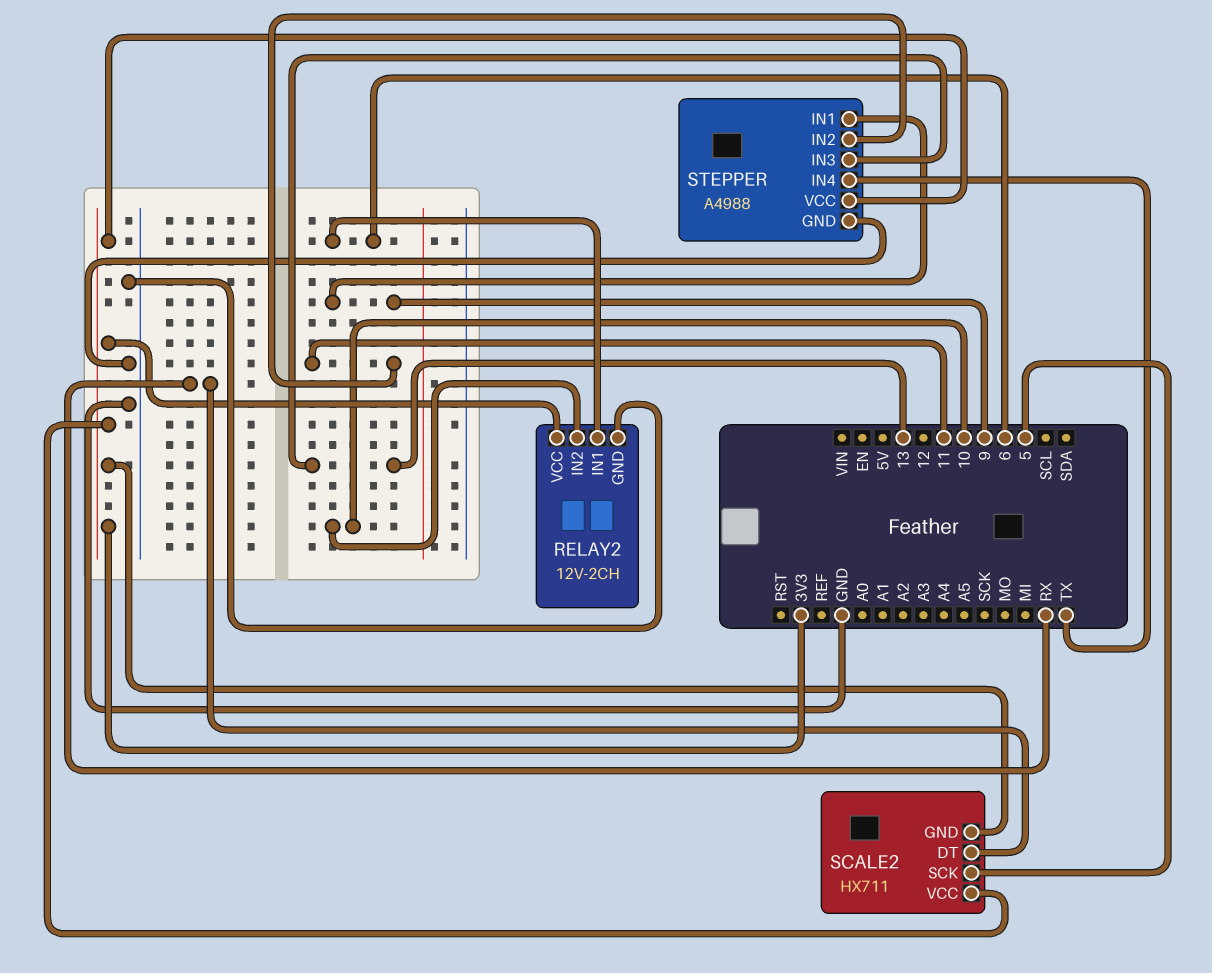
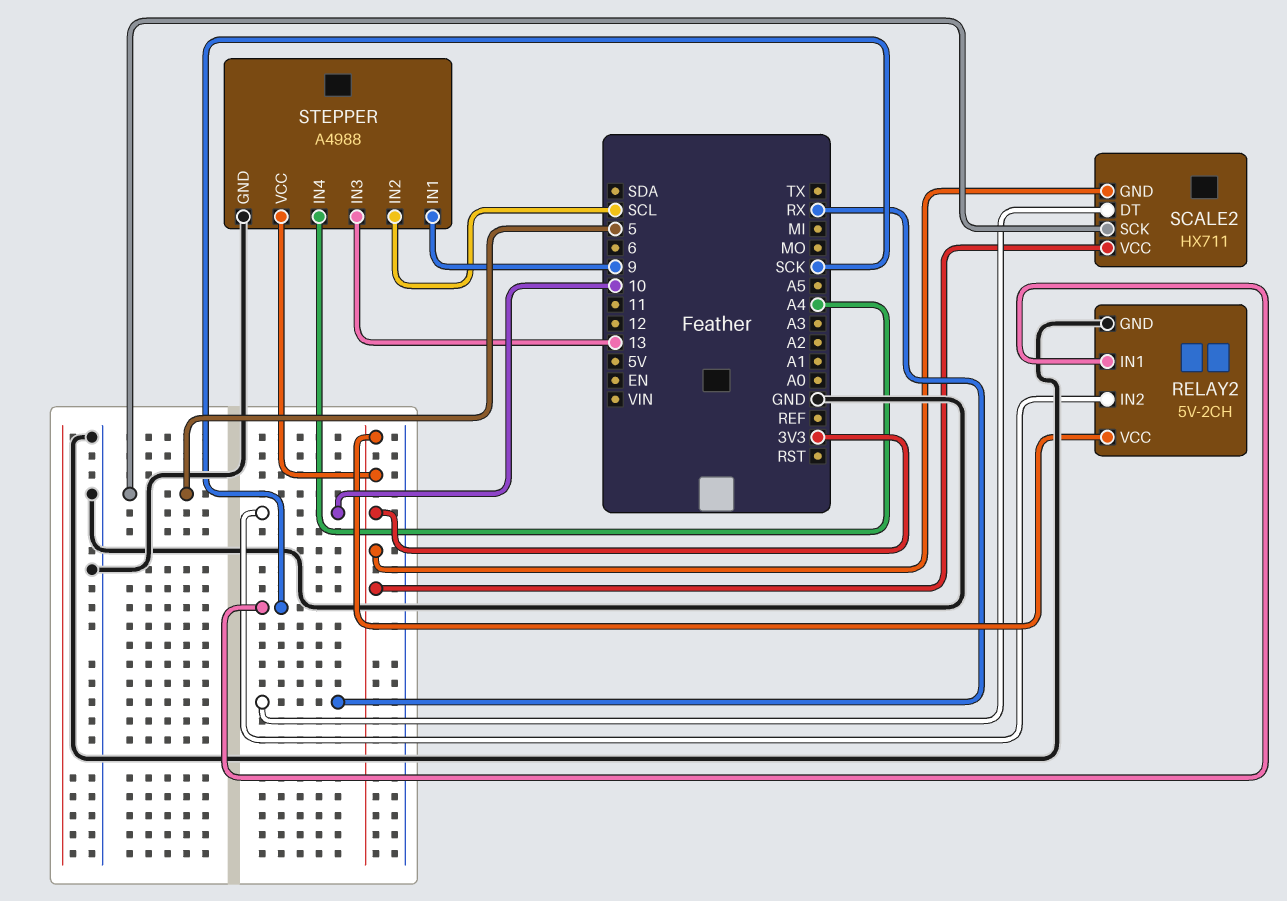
RELAY2: 12V-2CH -> 5V-2CH
RELAY2 pin IN1: 6 -> SCK
STEPPER pin IN2: 11 -> SCL
STEPPER pin IN4: TX -> A4

